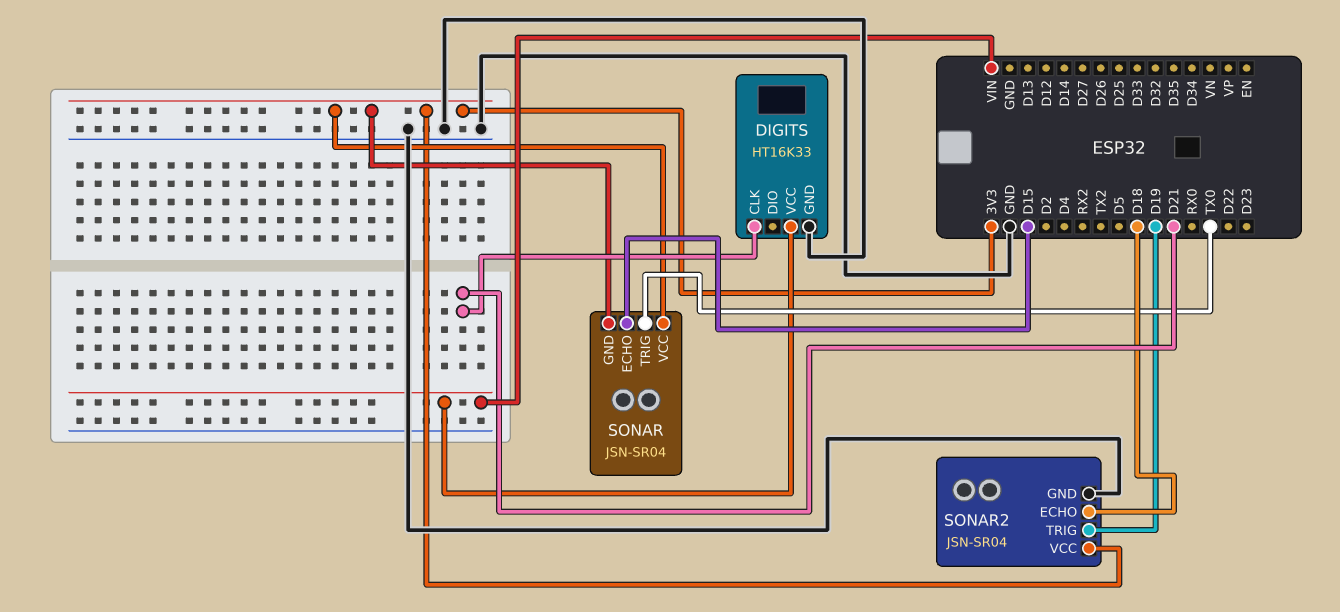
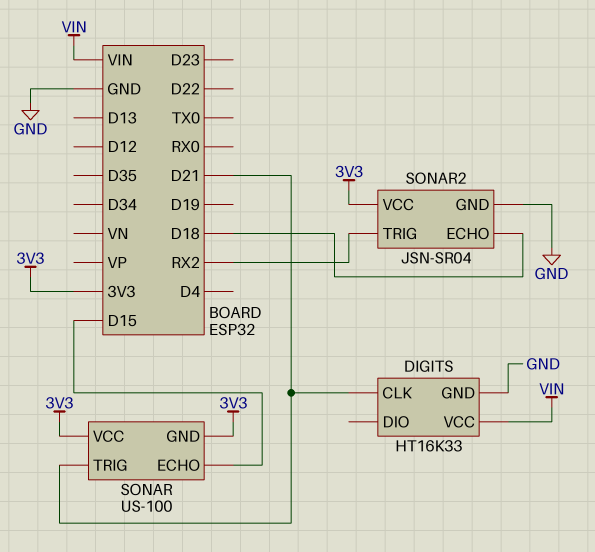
SONAR: JSN-SR04 -> US-100
SONAR pin TRIG: TX0 -> D21
SONAR2 pin TRIG: D19 -> RX2

